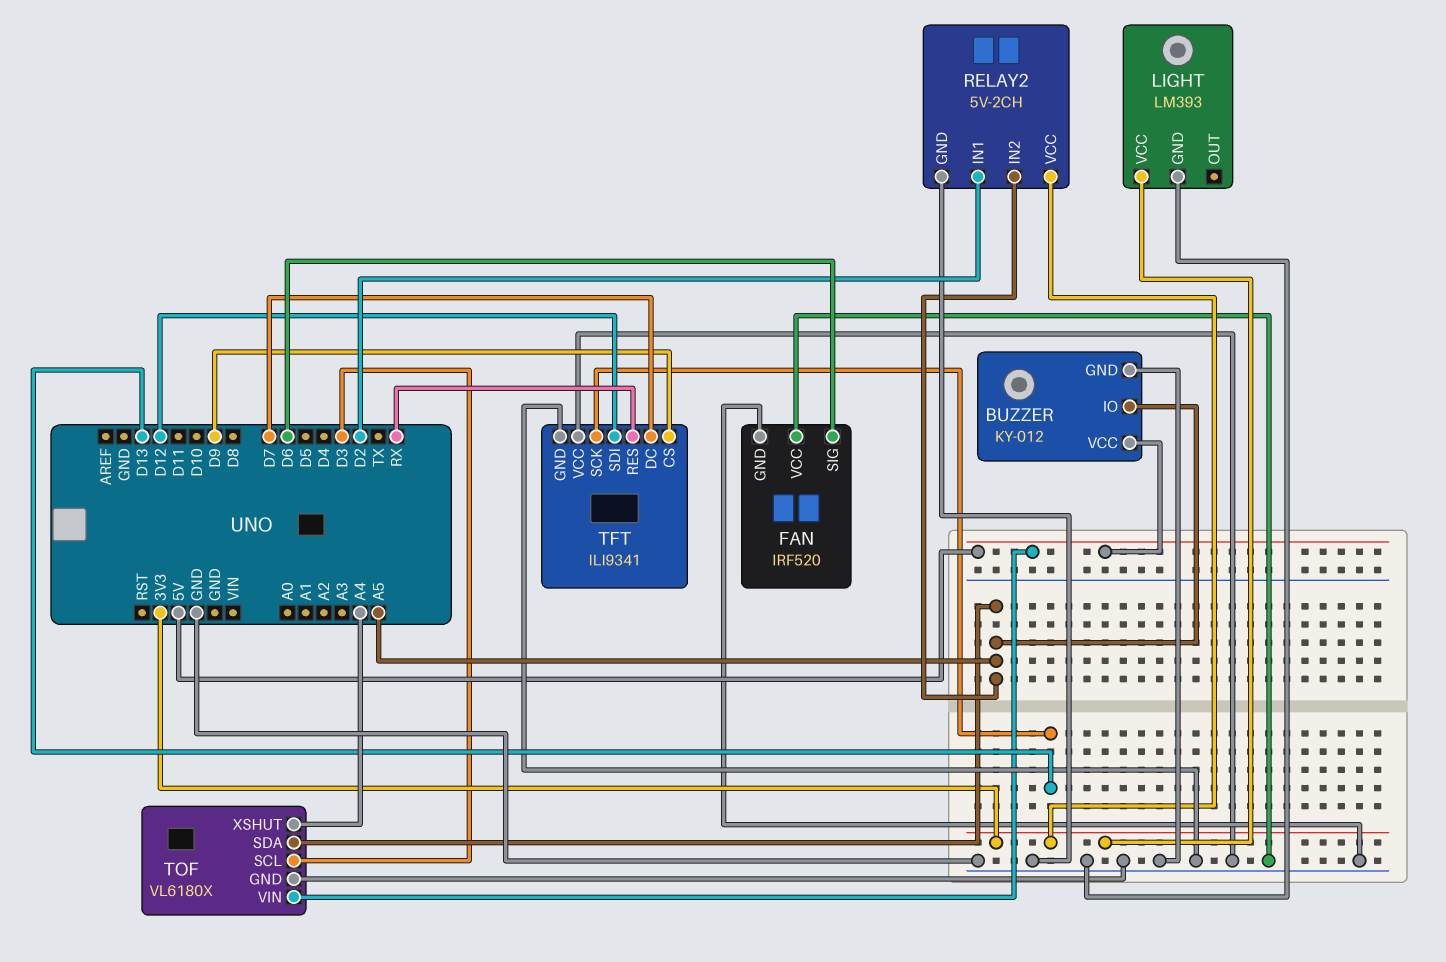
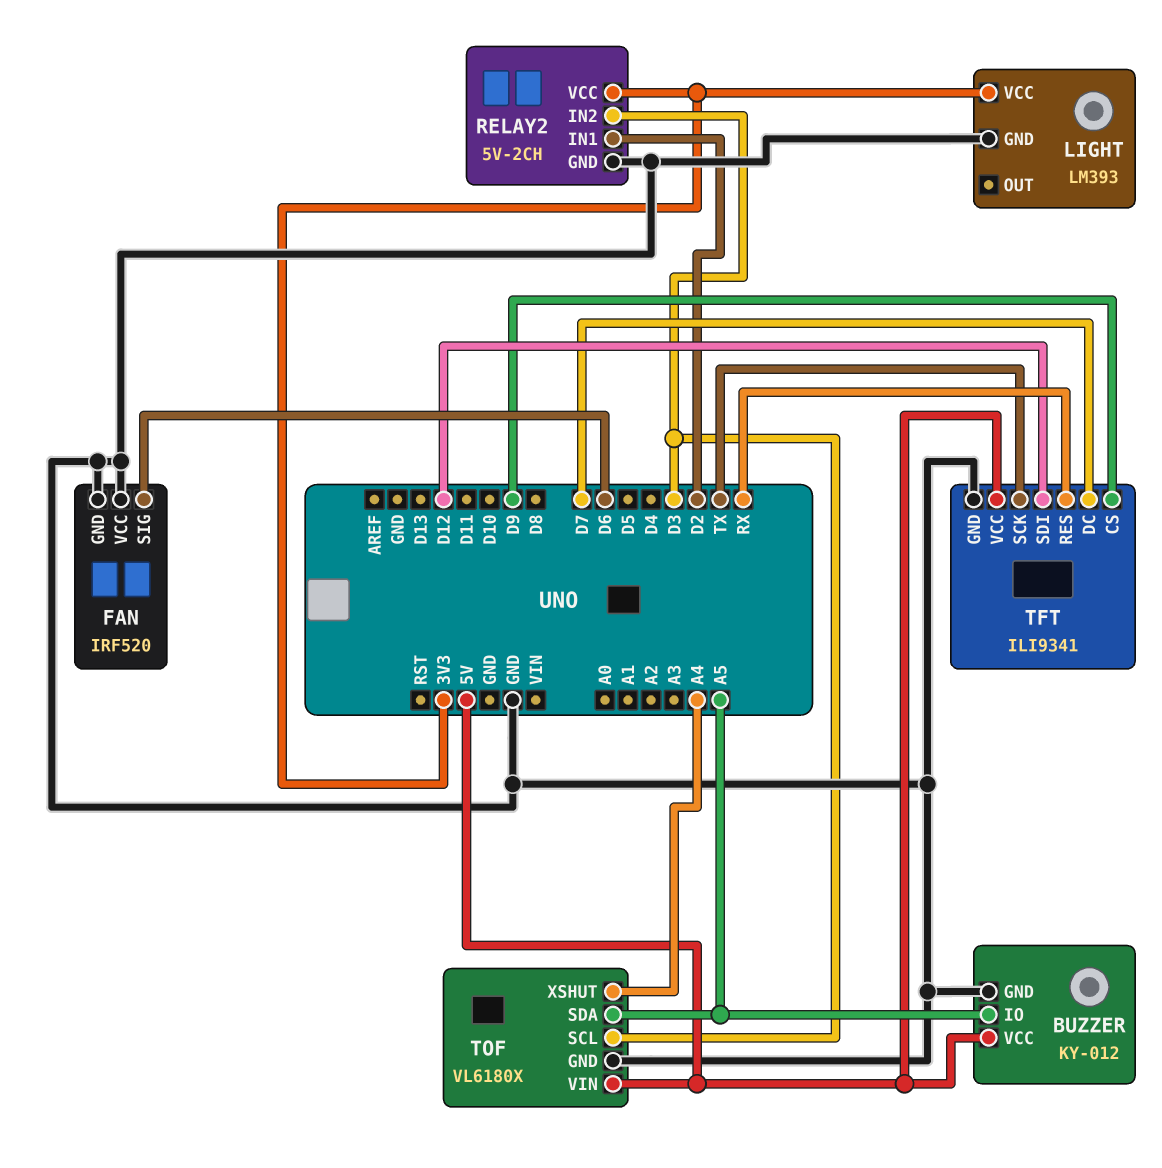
RELAY2 pin IN2: A5 -> D3
TFT pin SCK: D13 -> TX
TFT pin VCC: GND -> 5V

